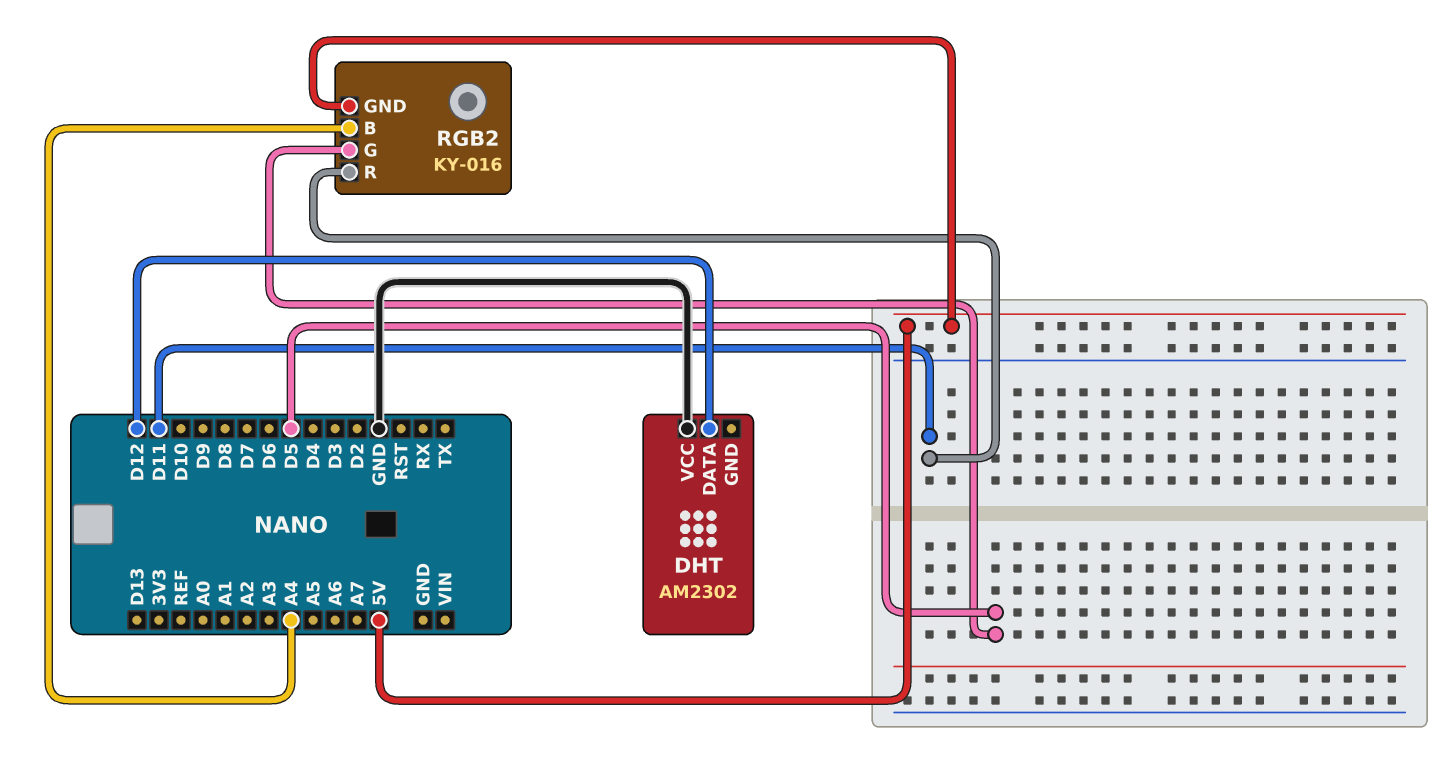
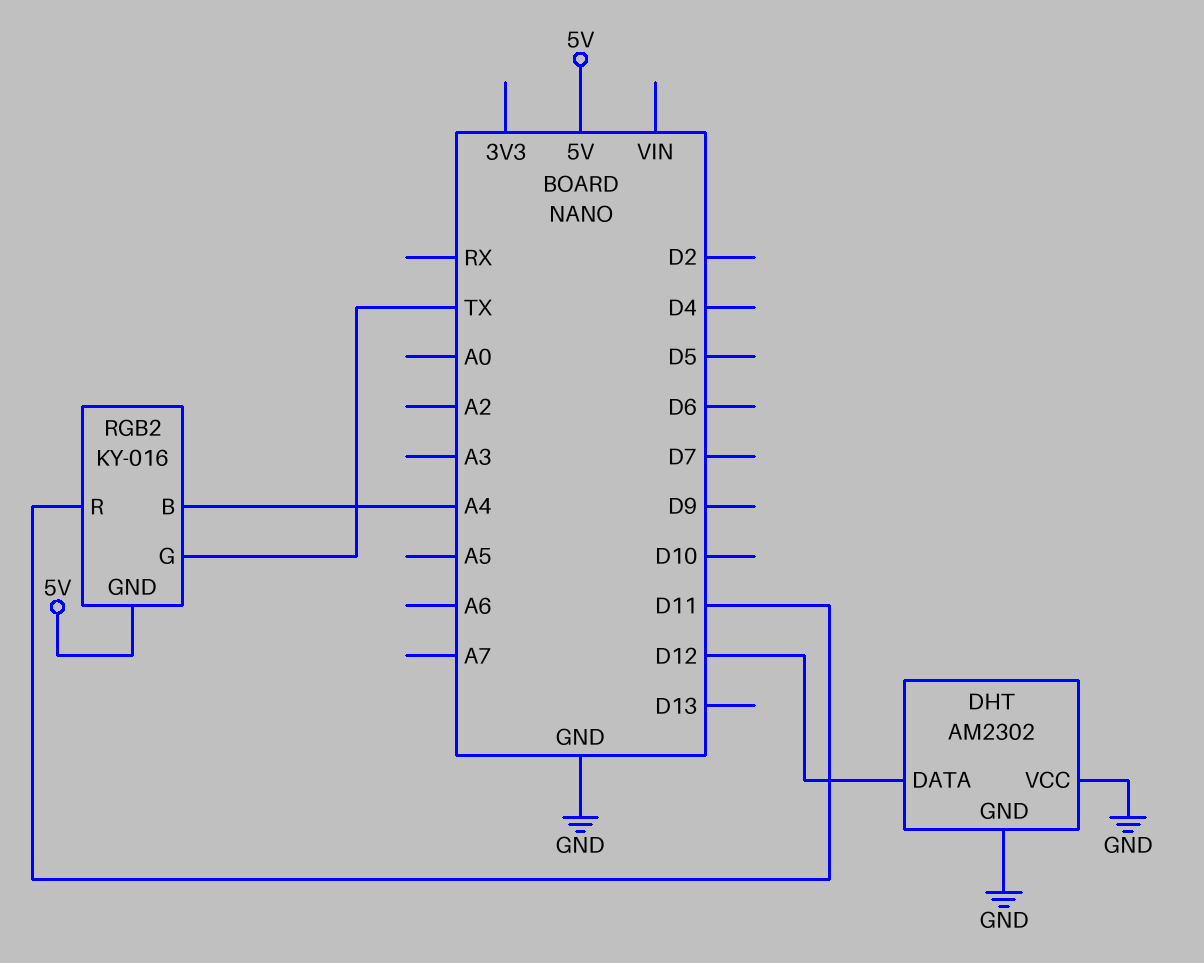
DHT pin GND: none -> GND
RGB2 pin G: D5 -> TX

